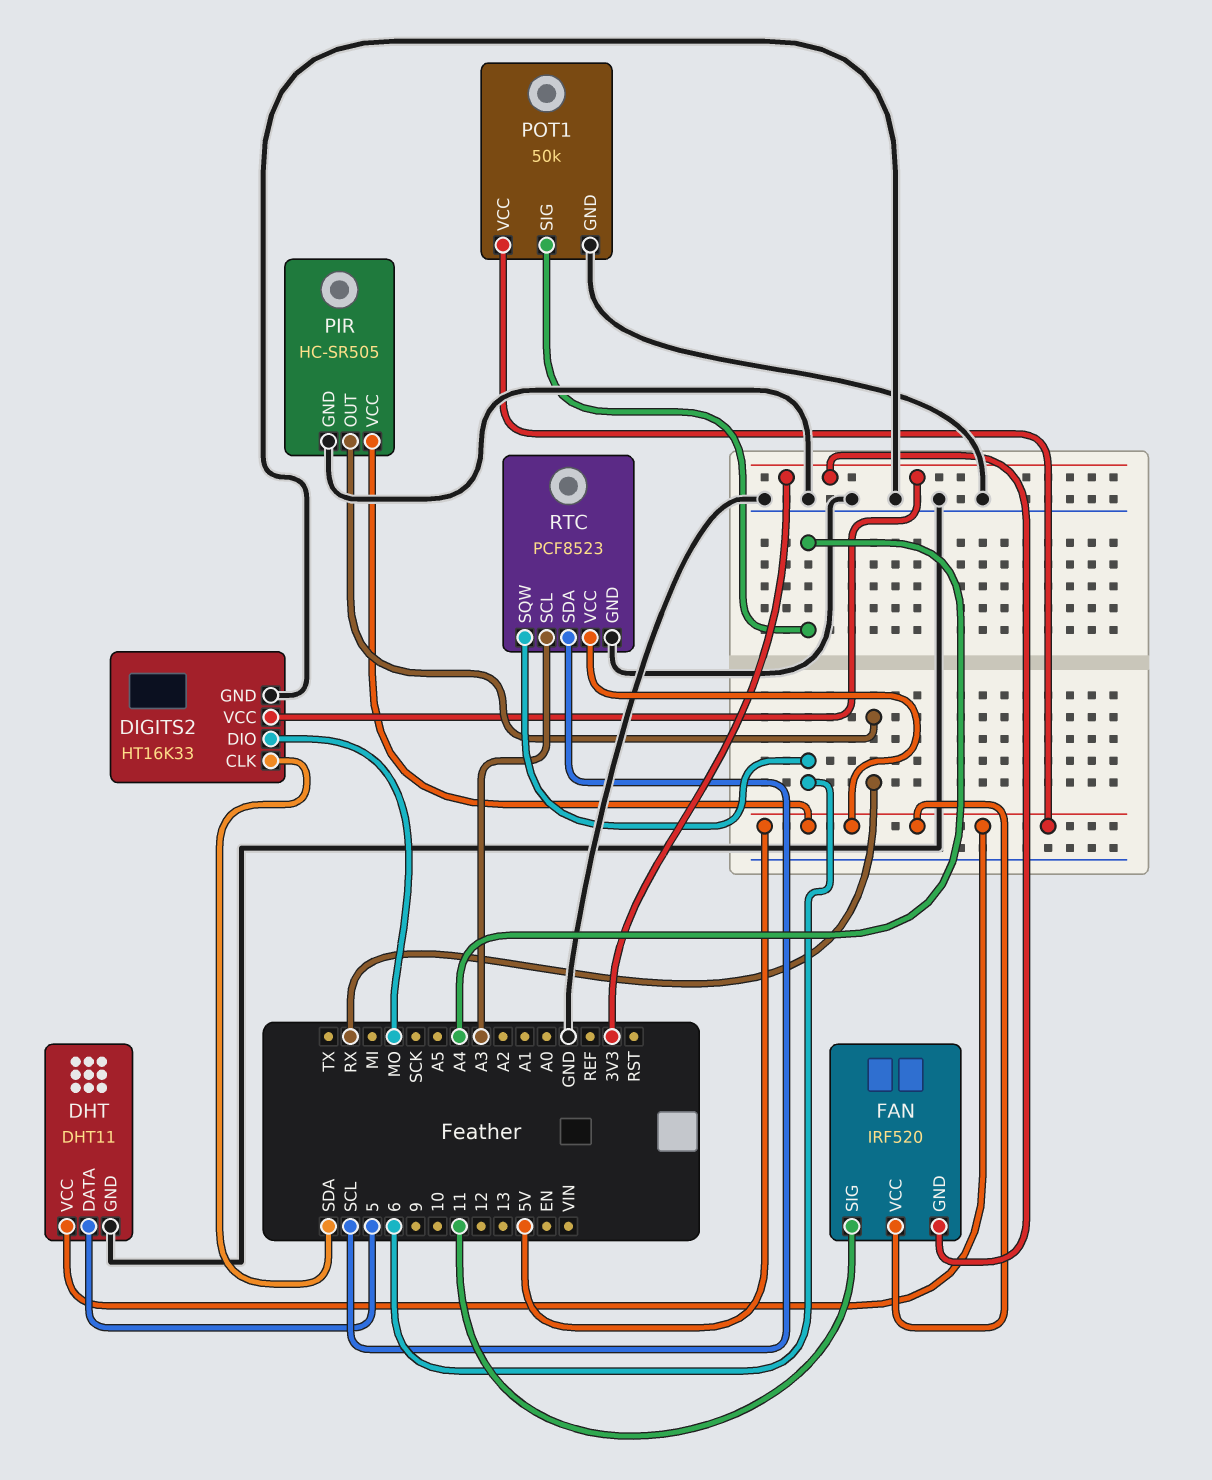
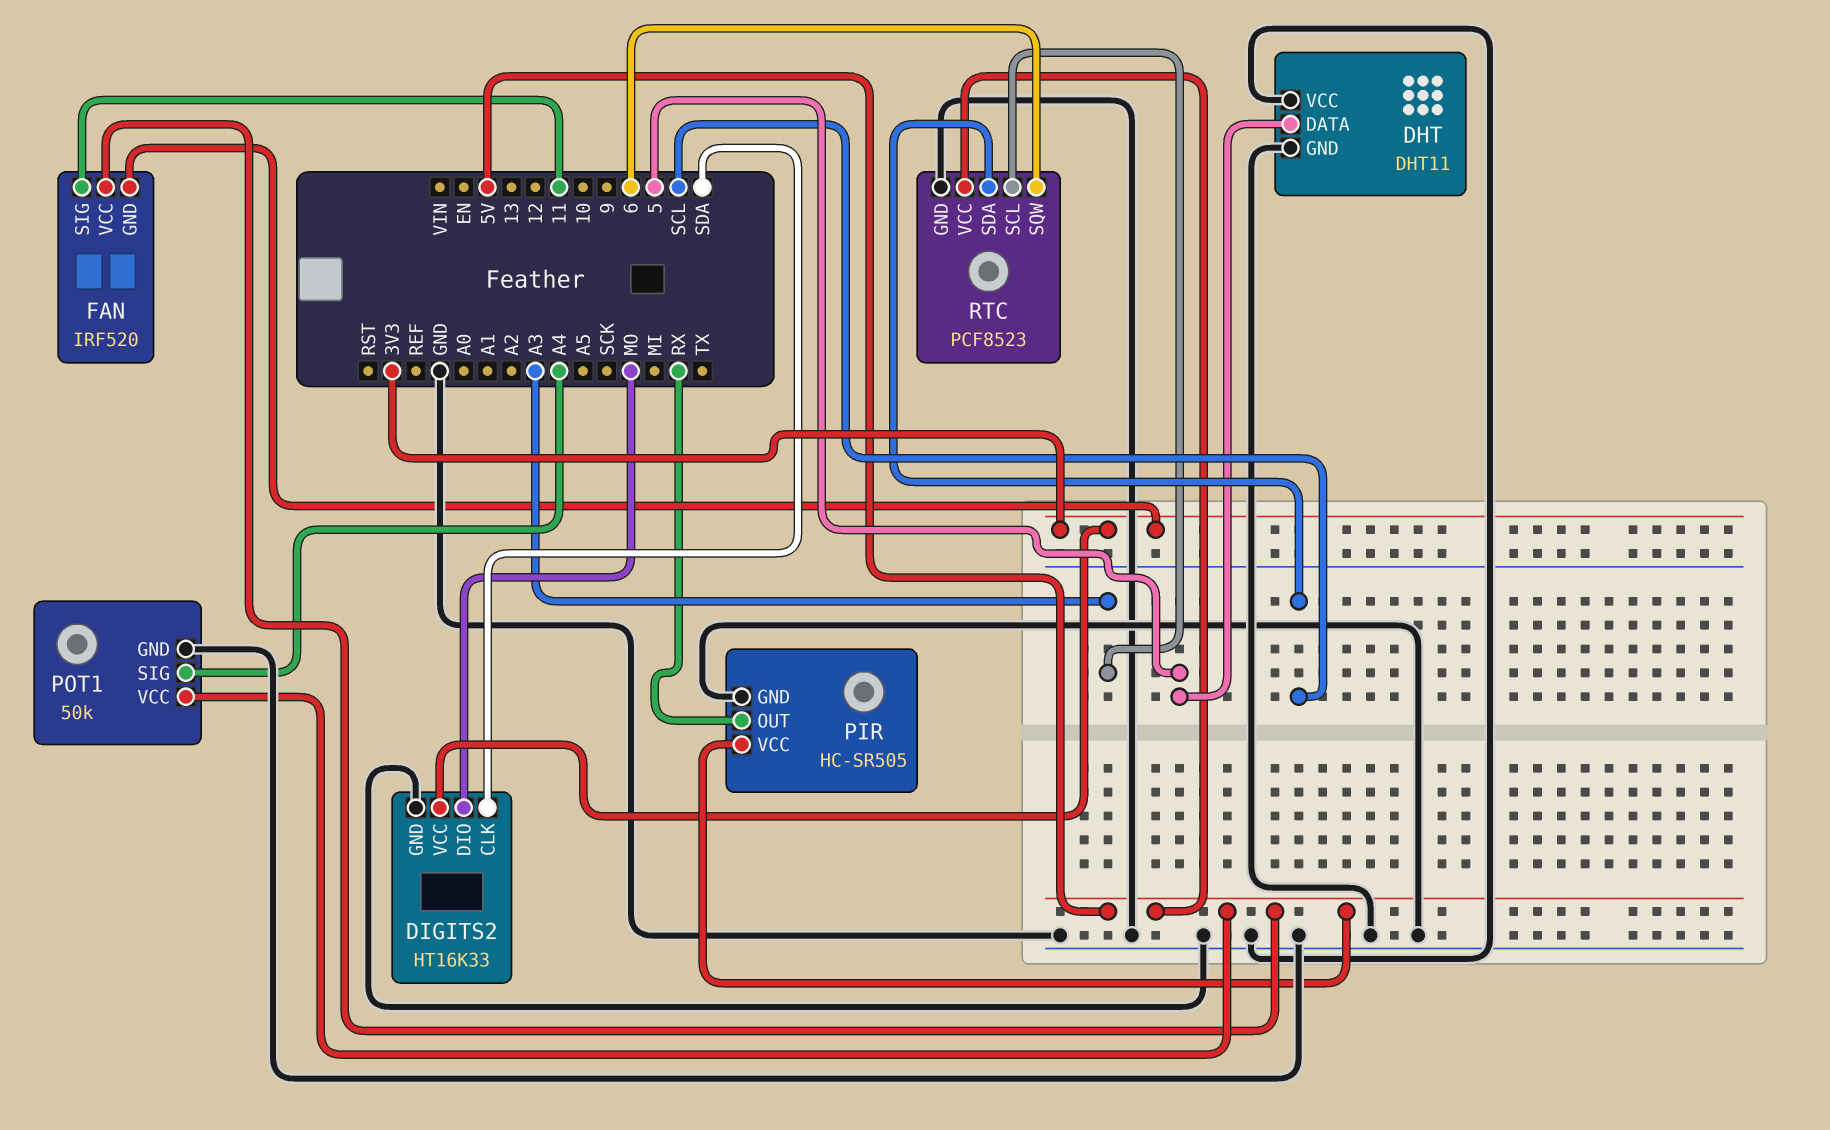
DHT pin VCC: 5V -> GND

